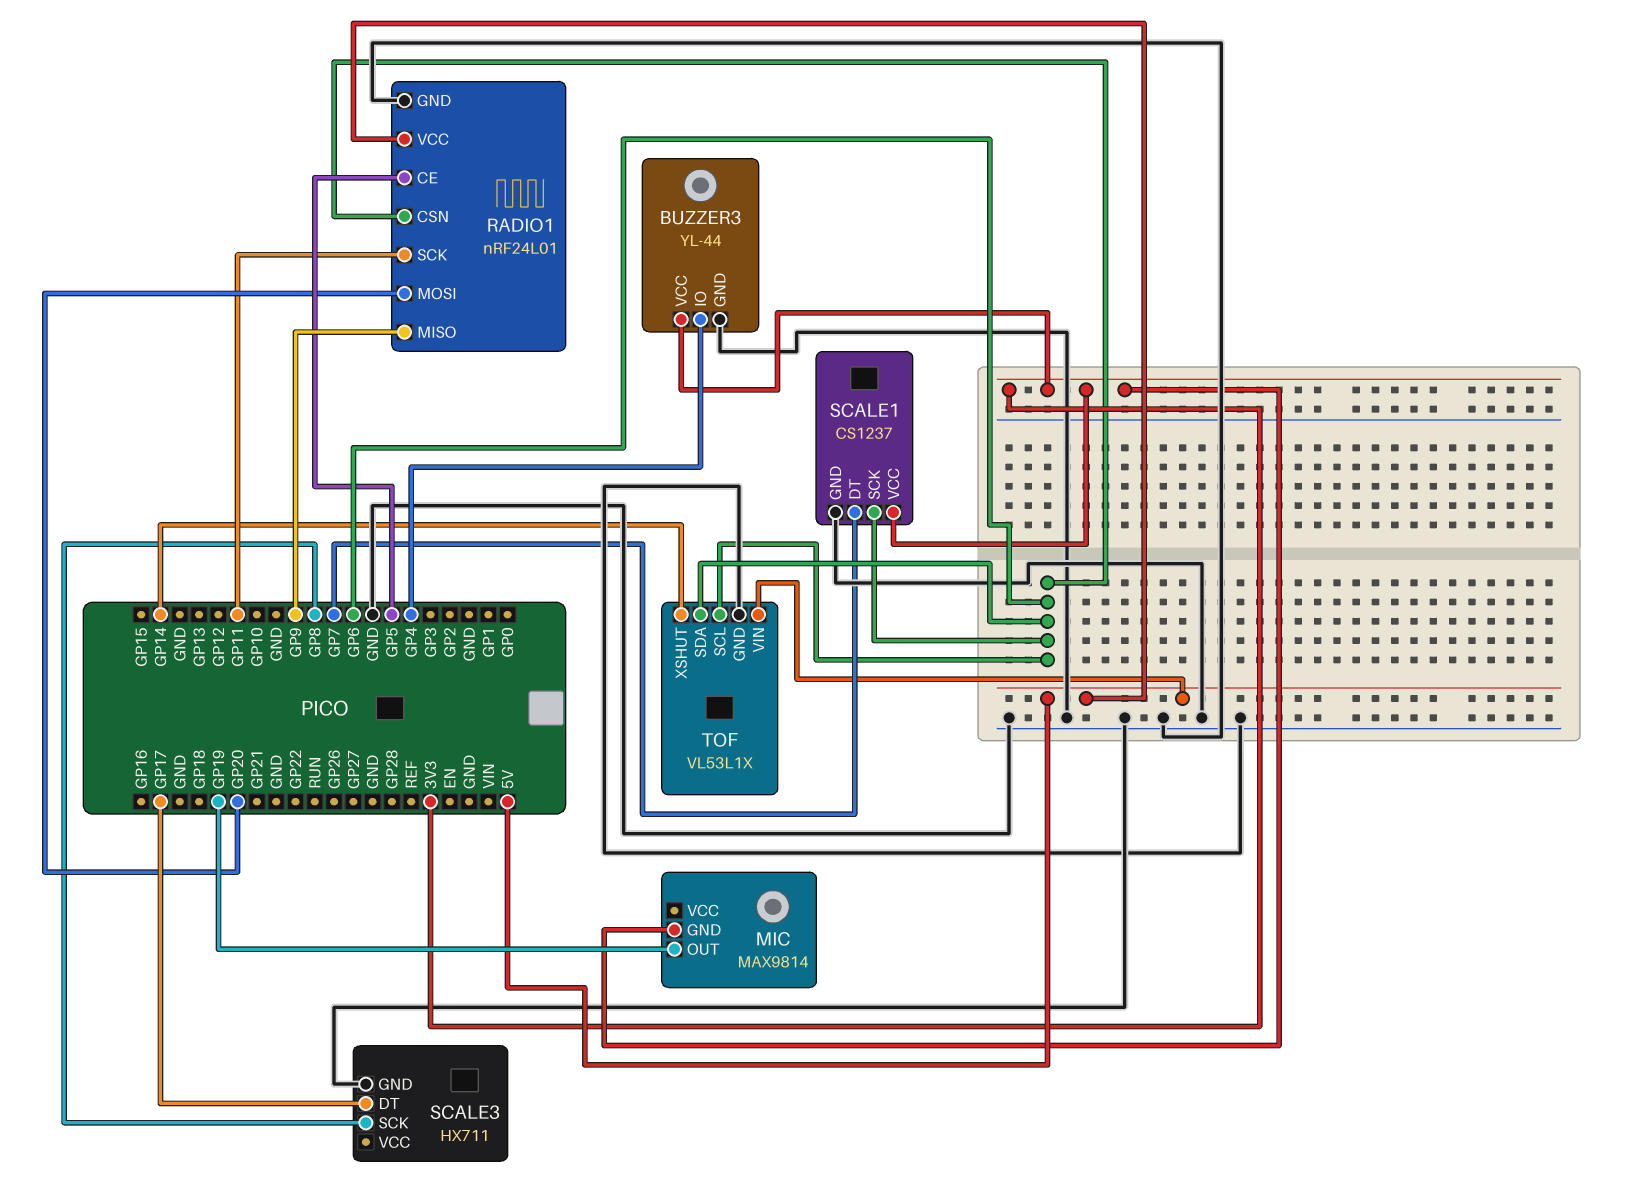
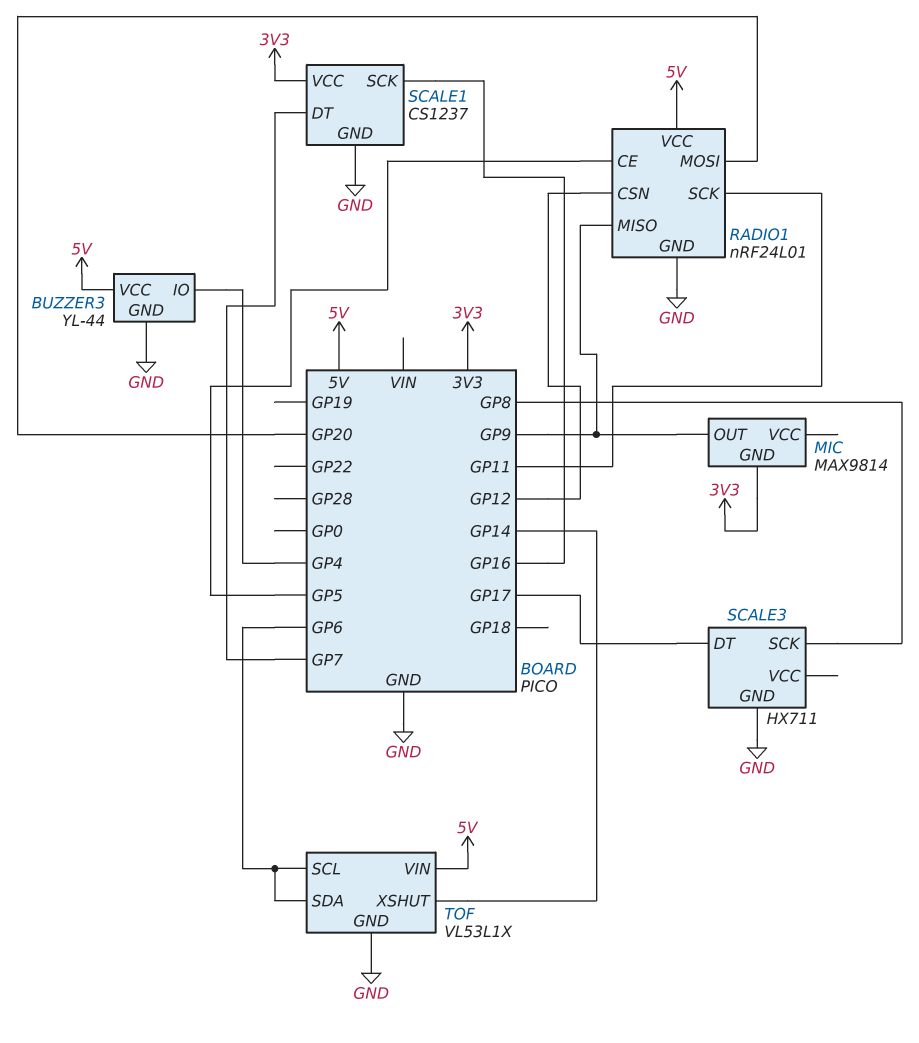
BUZZER3 pin VCC: 3V3 -> 5V
MIC pin OUT: GP19 -> GP9
RADIO1 pin CSN: GP6 -> GP12
SCALE1 pin SCK: GP6 -> GP16

